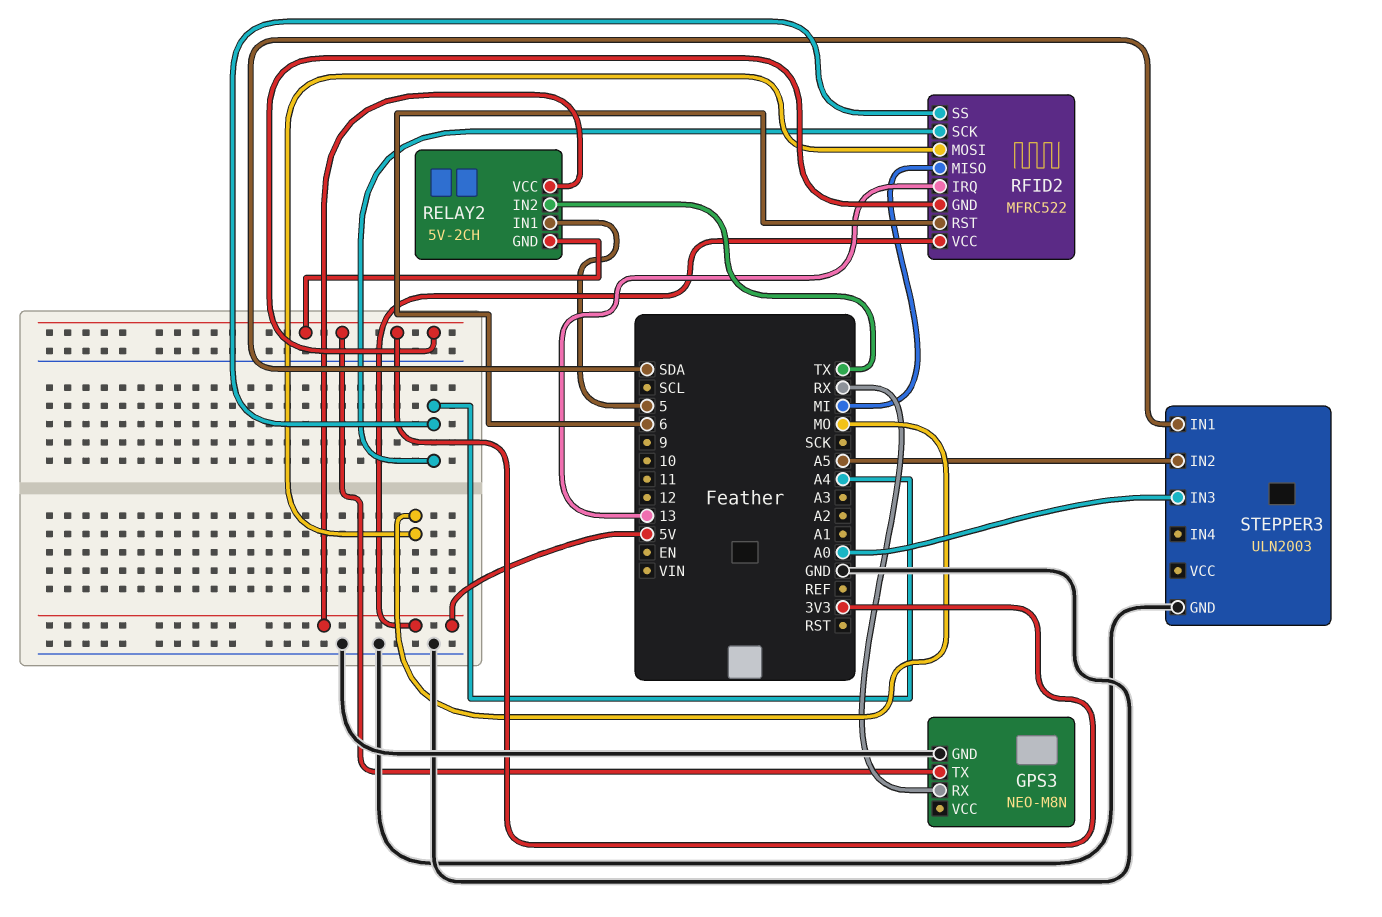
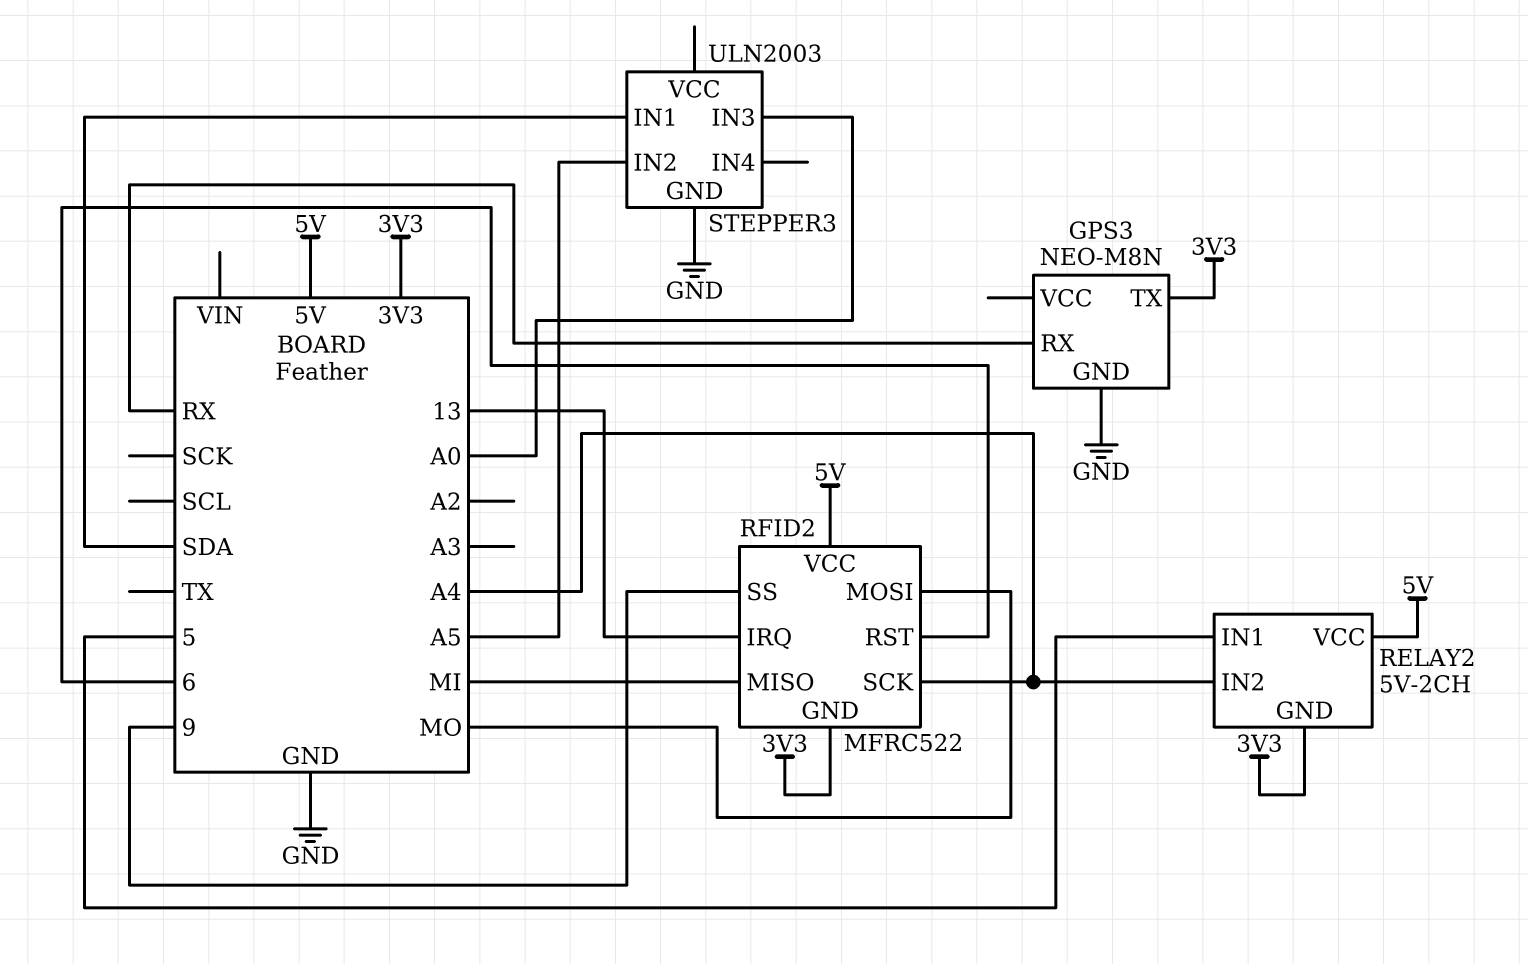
RELAY2 pin IN2: TX -> A4
RFID2 pin SS: A4 -> 9

